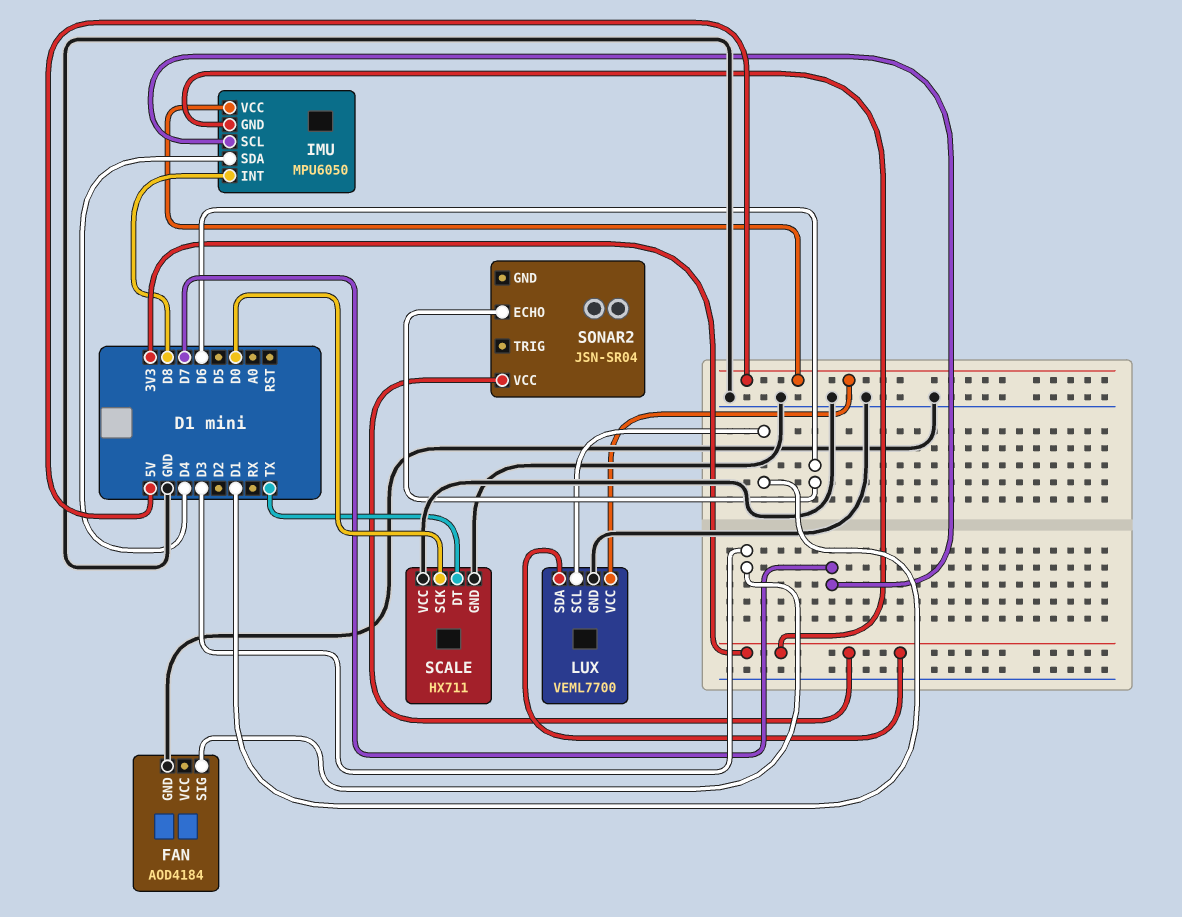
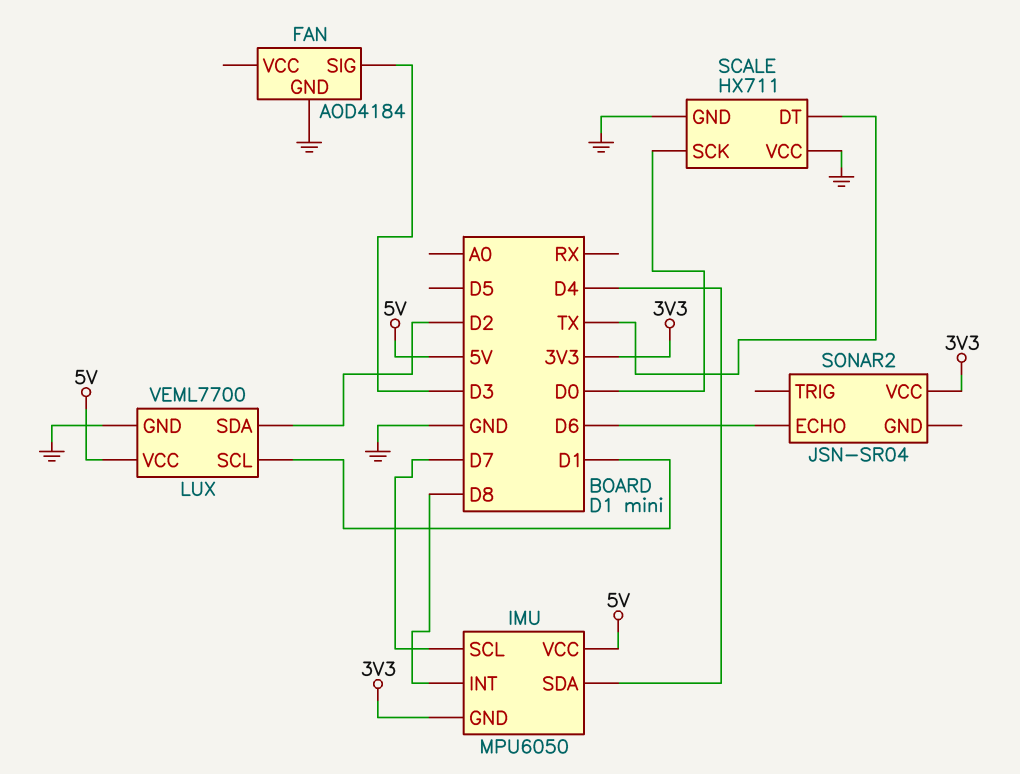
LUX pin SDA: 3V3 -> D2

